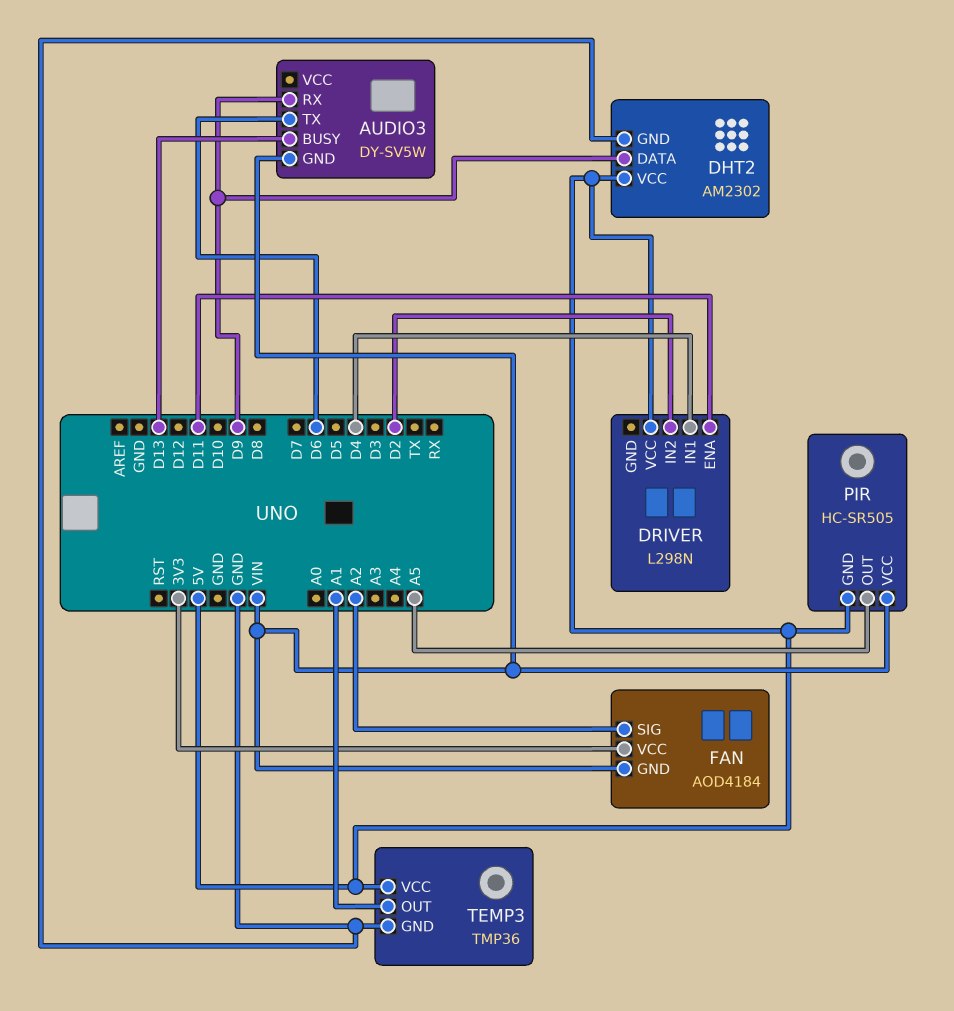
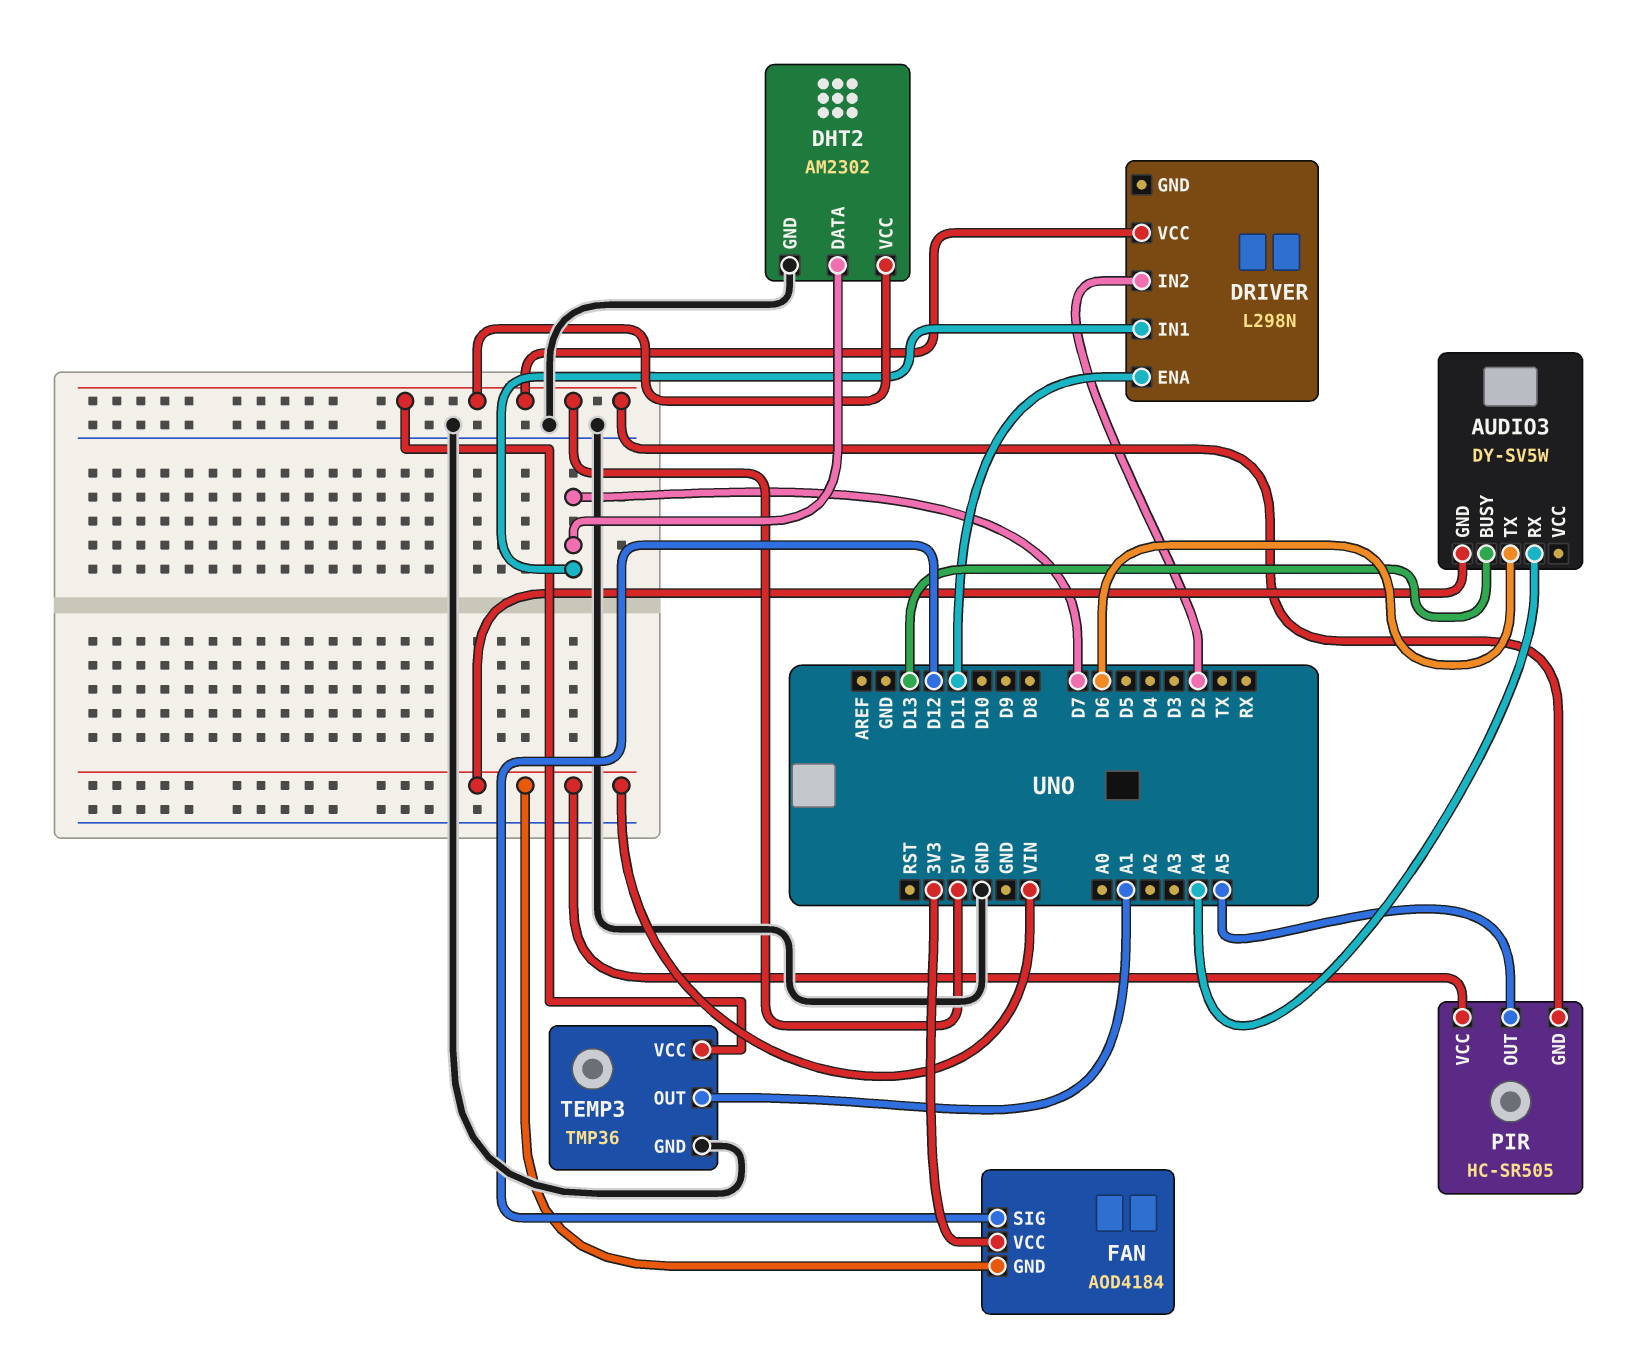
AUDIO3 pin RX: D9 -> A4
DHT2 pin DATA: D9 -> D7
DRIVER pin IN1: D4 -> D7
FAN pin SIG: A2 -> D12

